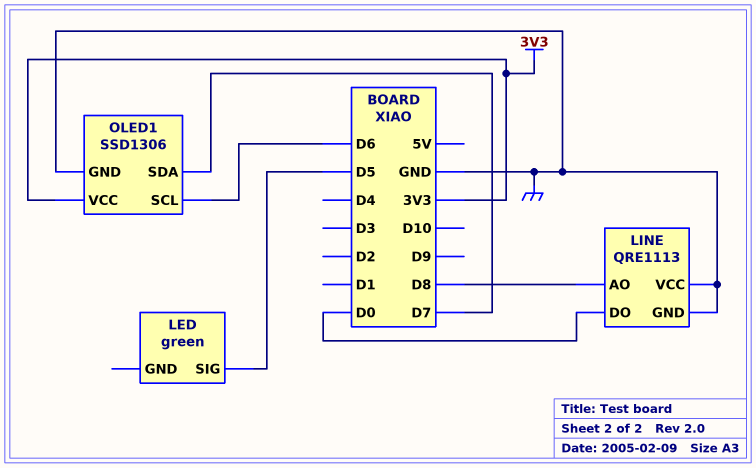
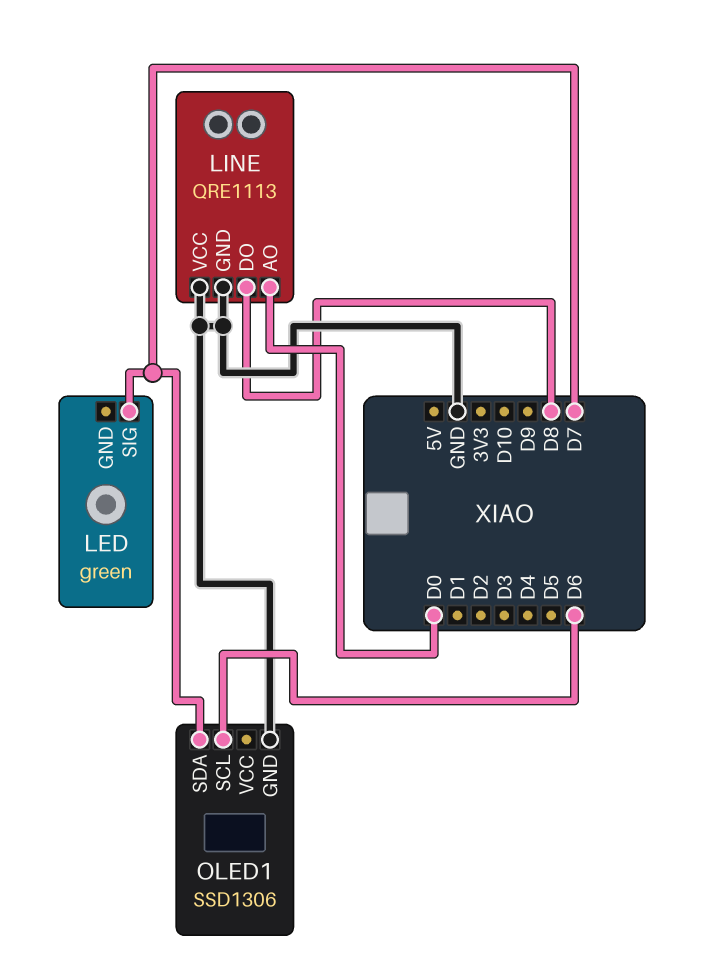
LED pin SIG: D5 -> D7
LINE pin AO: D8 -> D0
LINE pin DO: D0 -> D8
OLED1 pin VCC: 3V3 -> none

